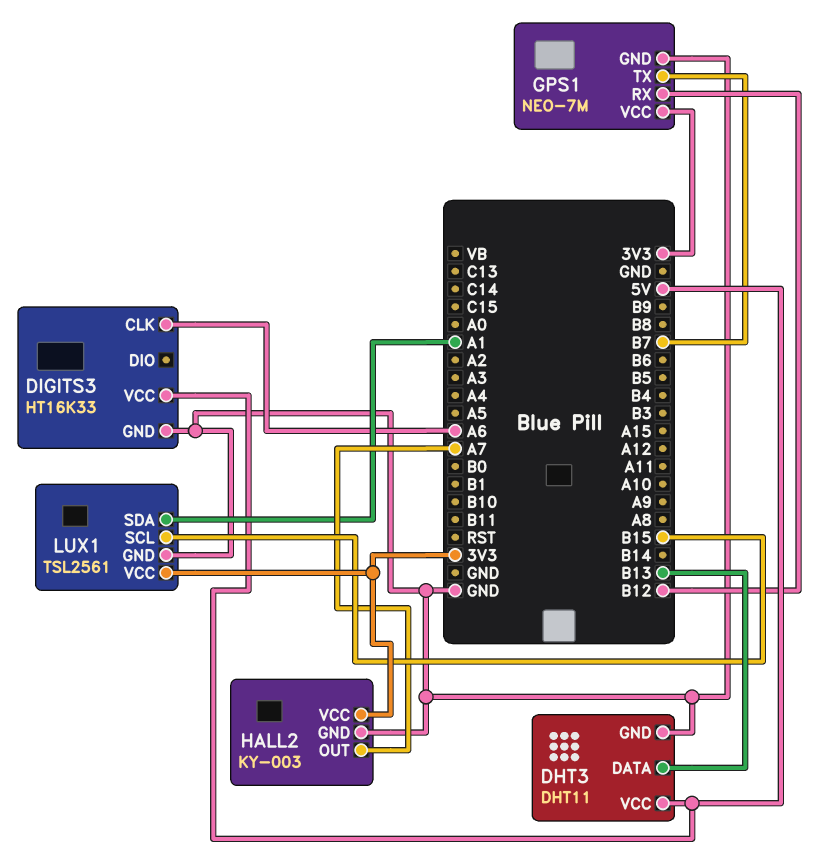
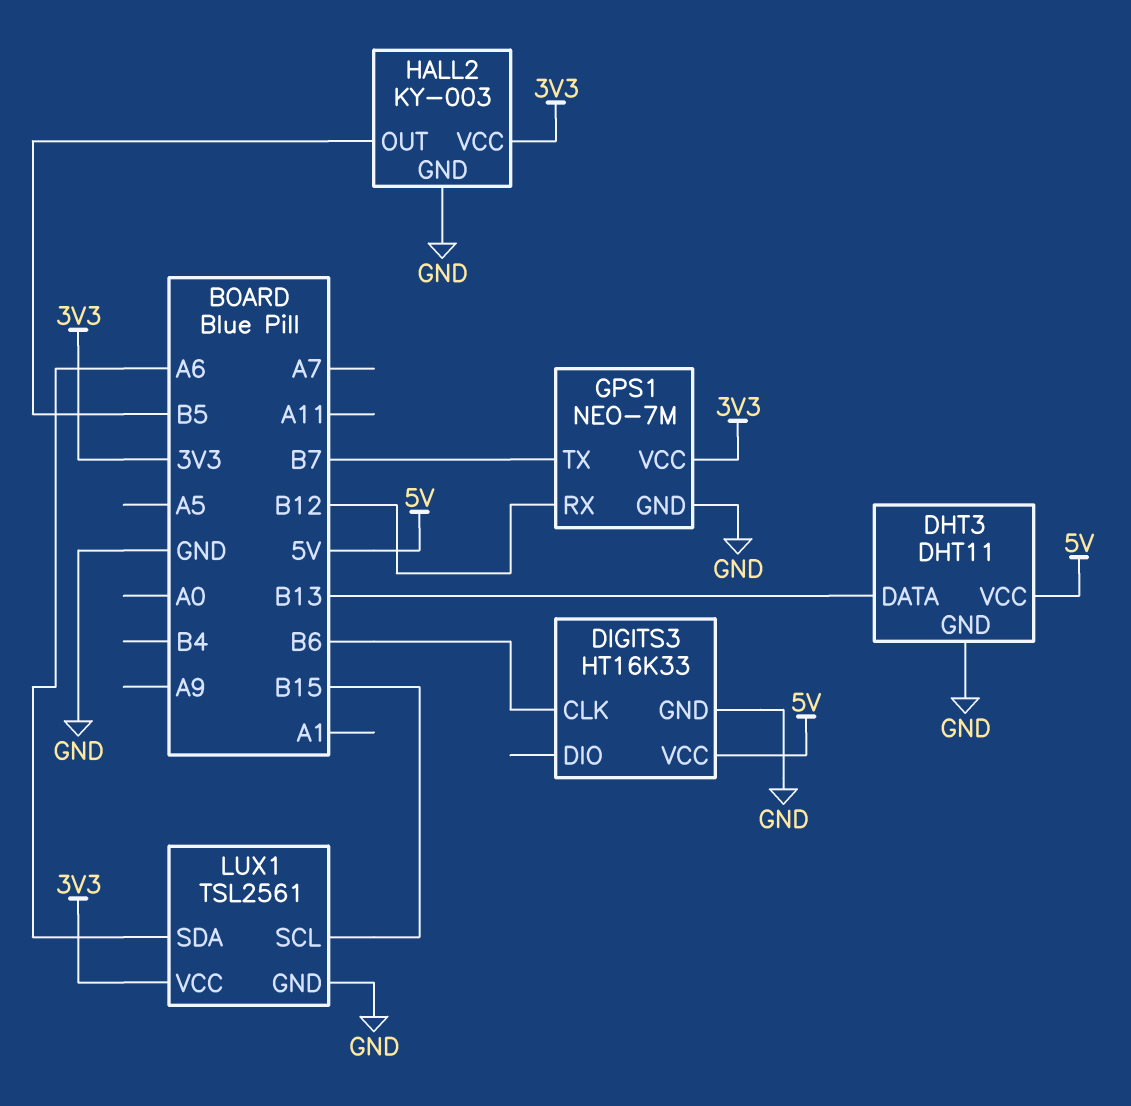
DIGITS3 pin CLK: A6 -> B6
HALL2 pin OUT: A7 -> B5
LUX1 pin SDA: A1 -> A6

